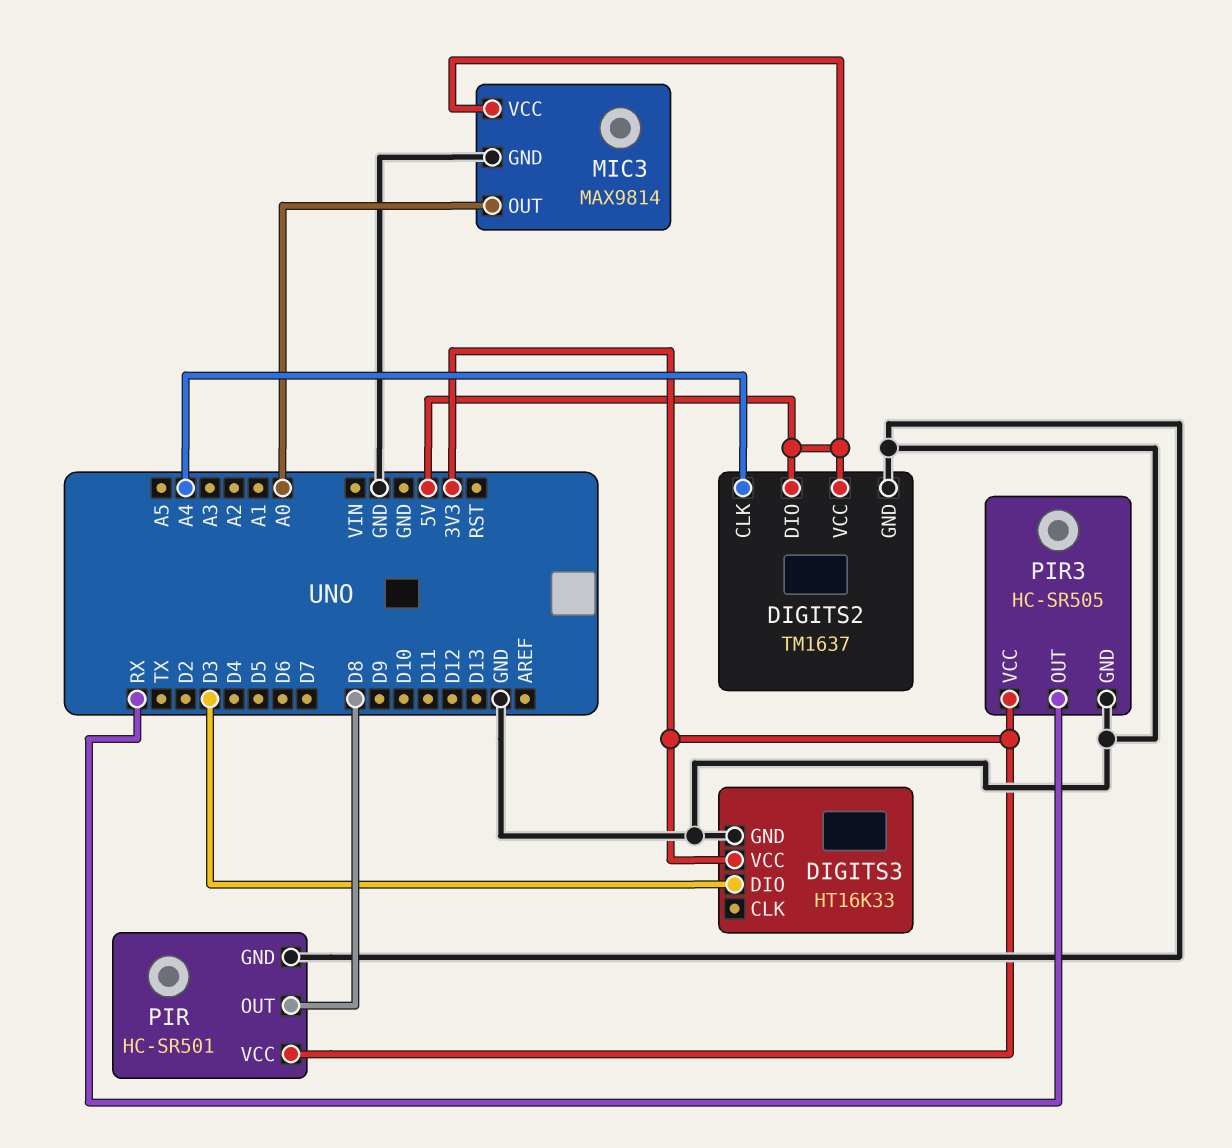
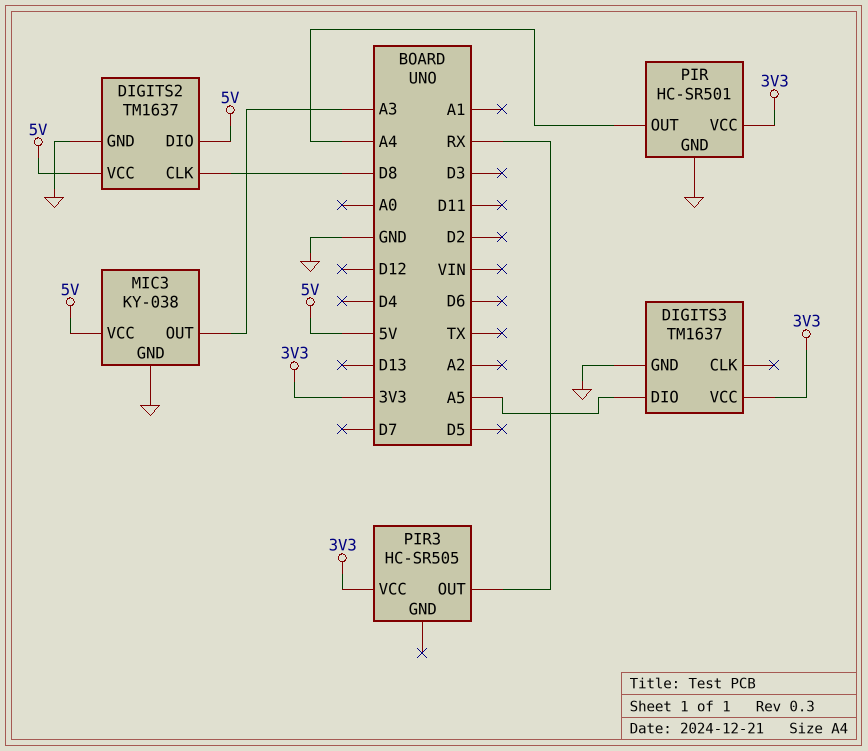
DIGITS2 pin CLK: A4 -> D8
DIGITS3: HT16K33 -> TM1637
DIGITS3 pin DIO: D3 -> A5
MIC3: MAX9814 -> KY-038
MIC3 pin OUT: A0 -> A3
PIR pin OUT: D8 -> A4
PIR3 pin GND: GND -> none

